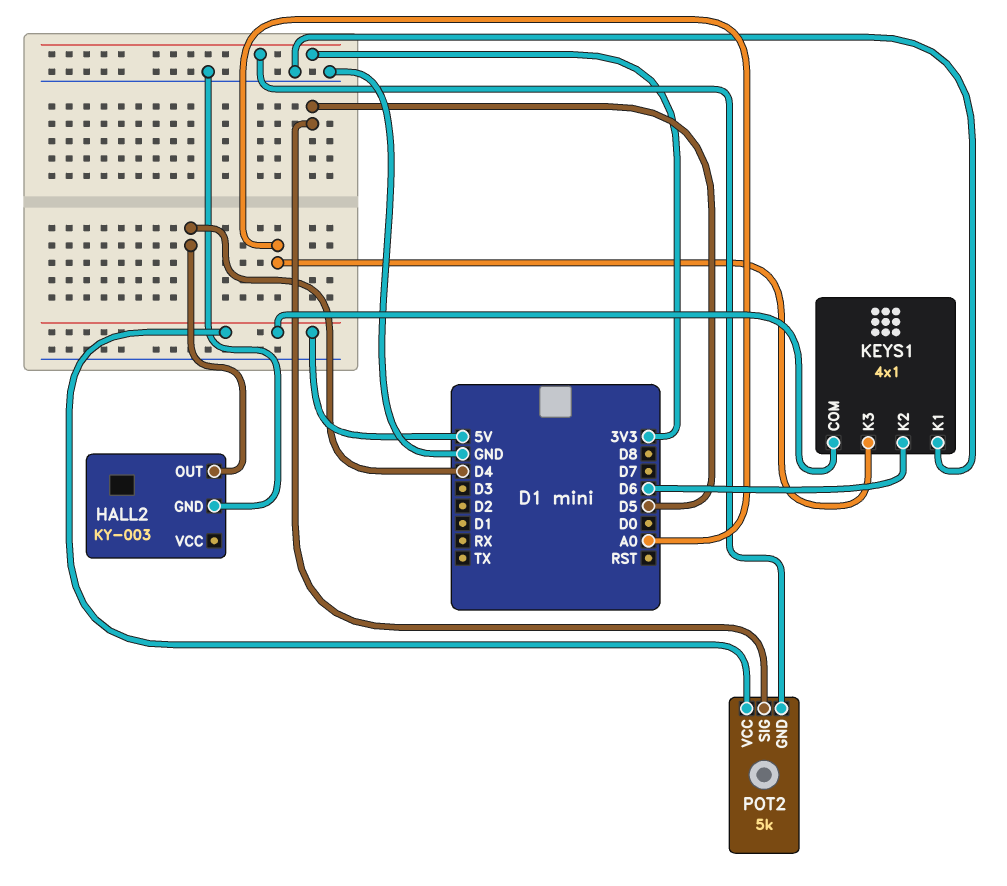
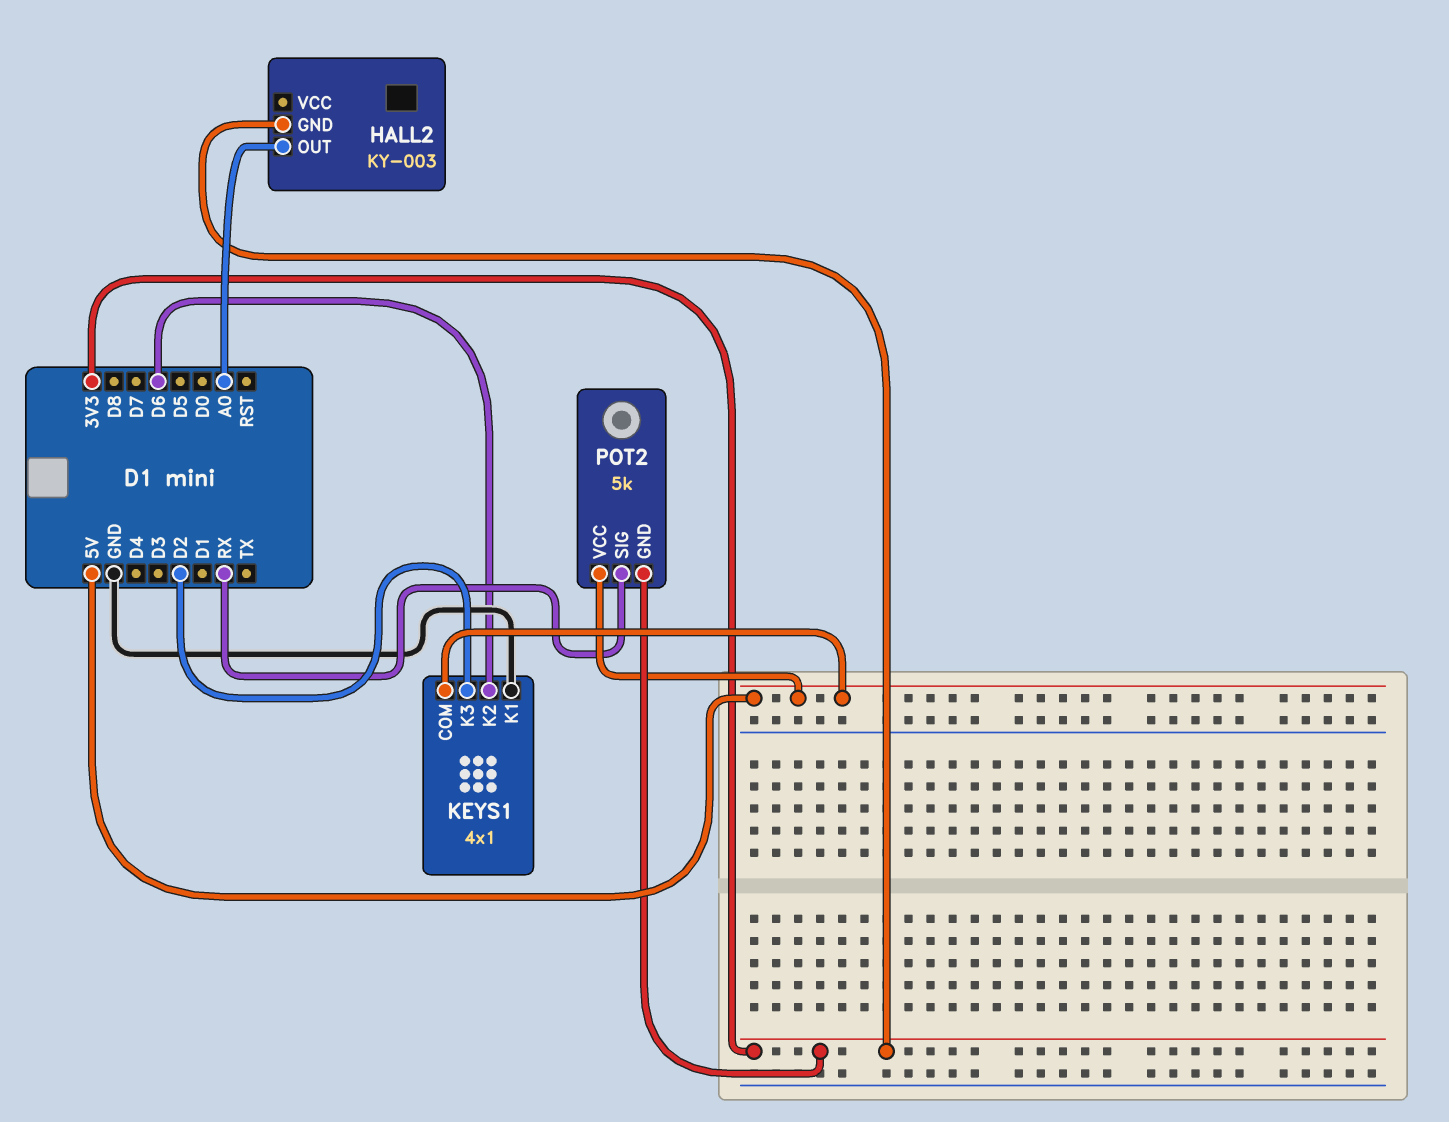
HALL2 pin GND: GND -> 3V3
HALL2 pin OUT: D4 -> A0
KEYS1 pin K3: A0 -> D2
POT2 pin SIG: D5 -> RX

